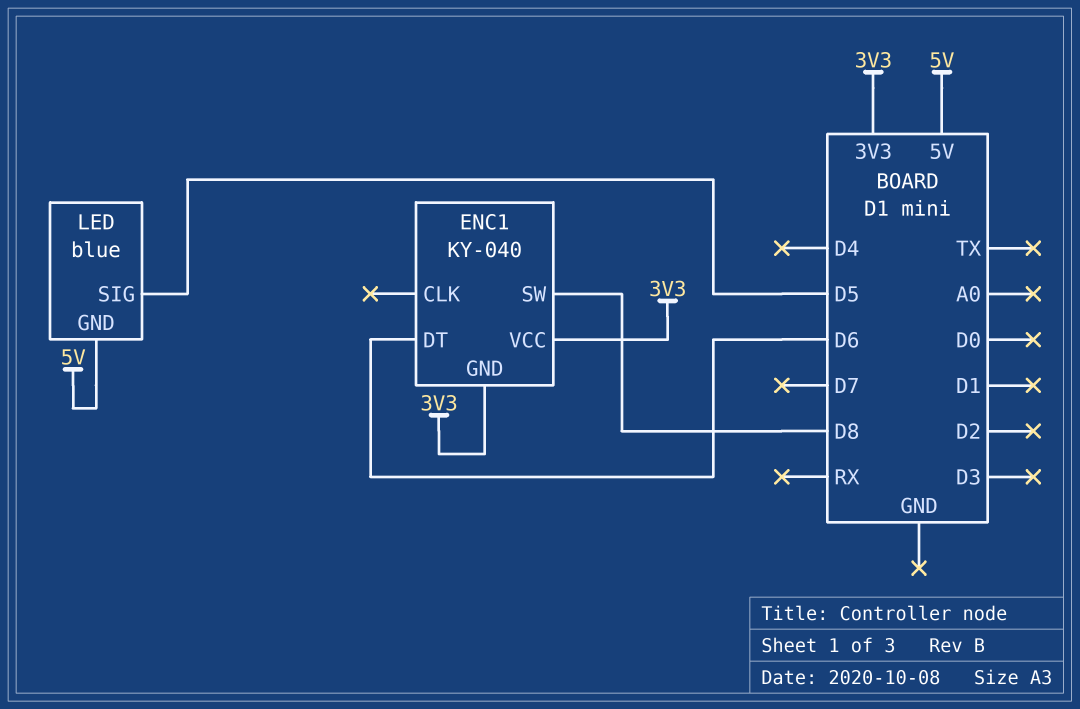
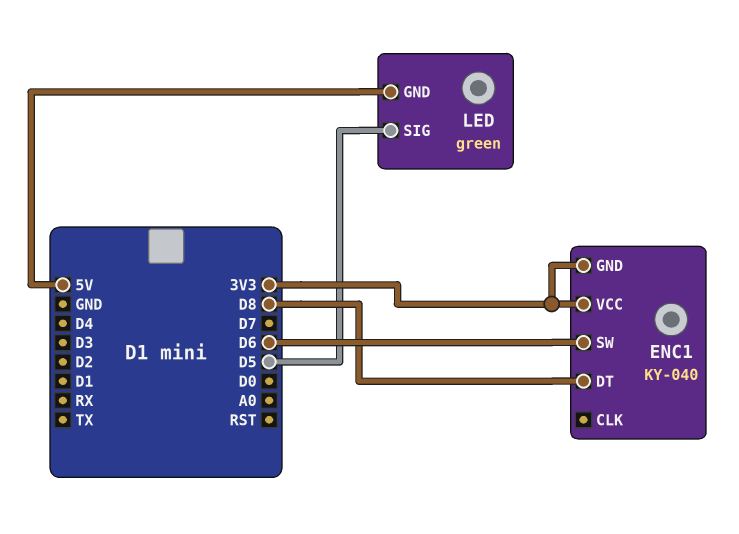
ENC1 pin DT: D6 -> D8
ENC1 pin SW: D8 -> D6
LED: blue -> green

